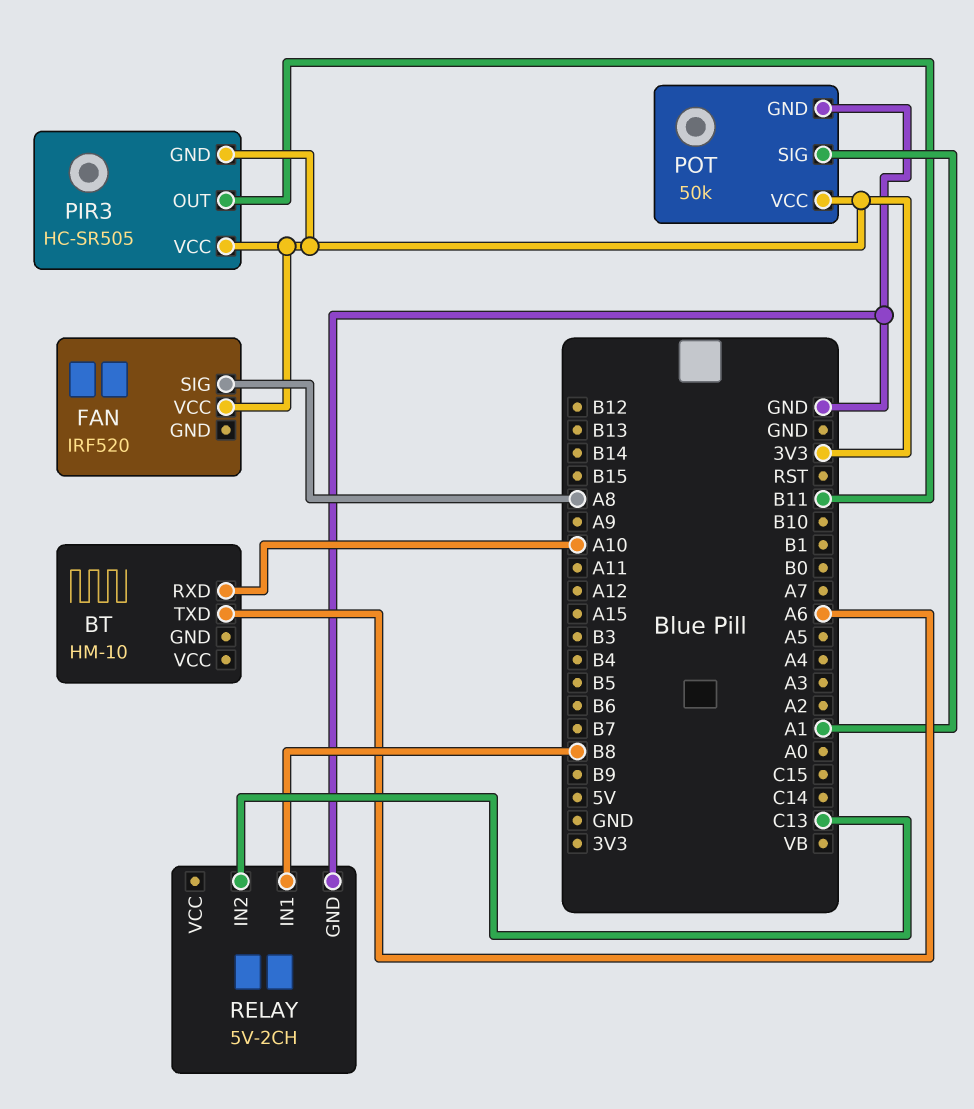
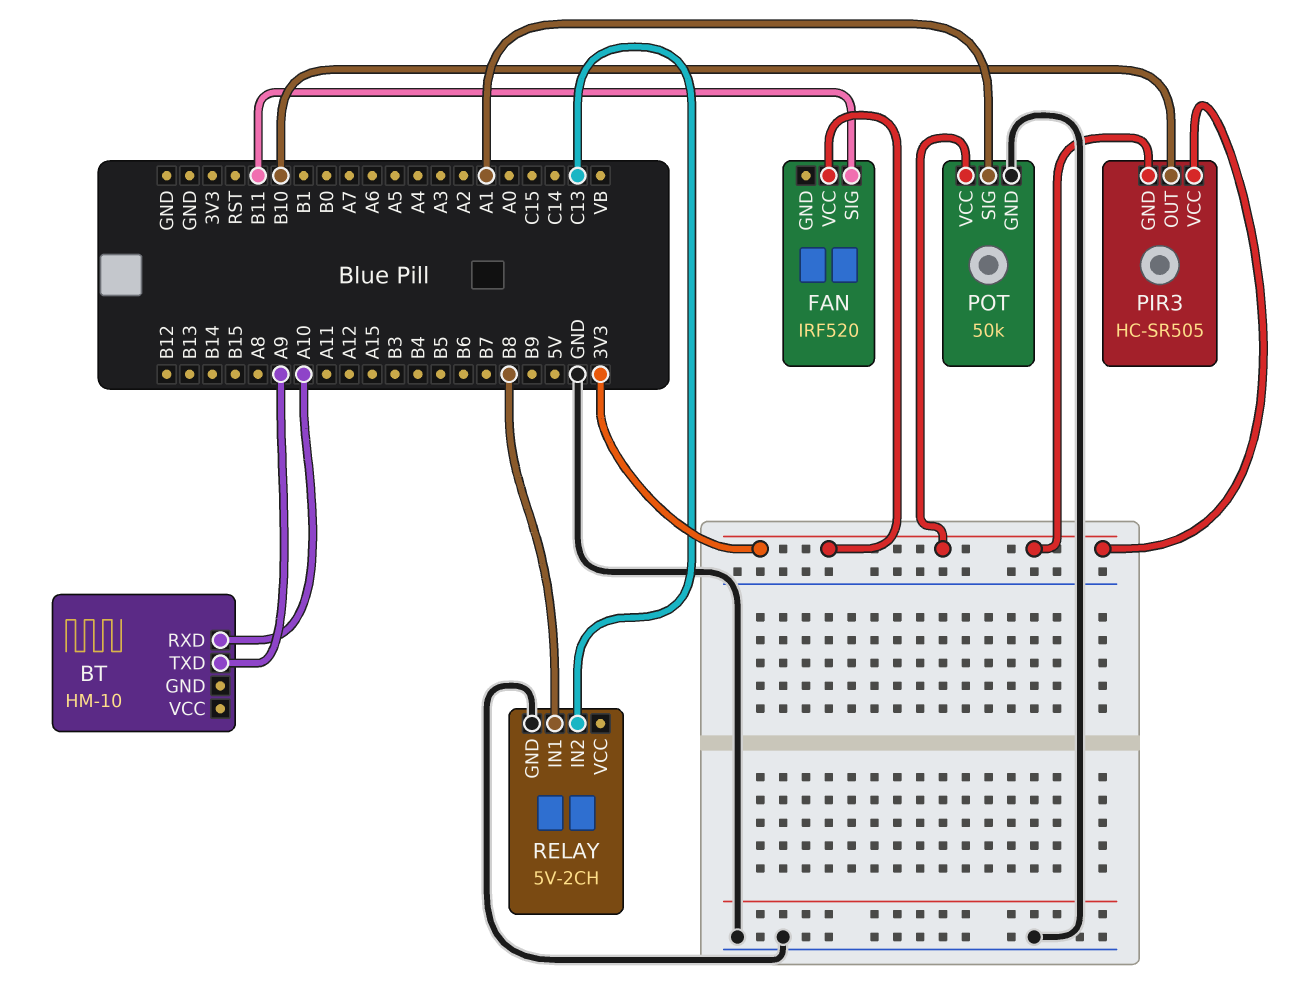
BT pin TXD: A6 -> A9
FAN pin SIG: A8 -> B11
PIR3 pin OUT: B11 -> B10

